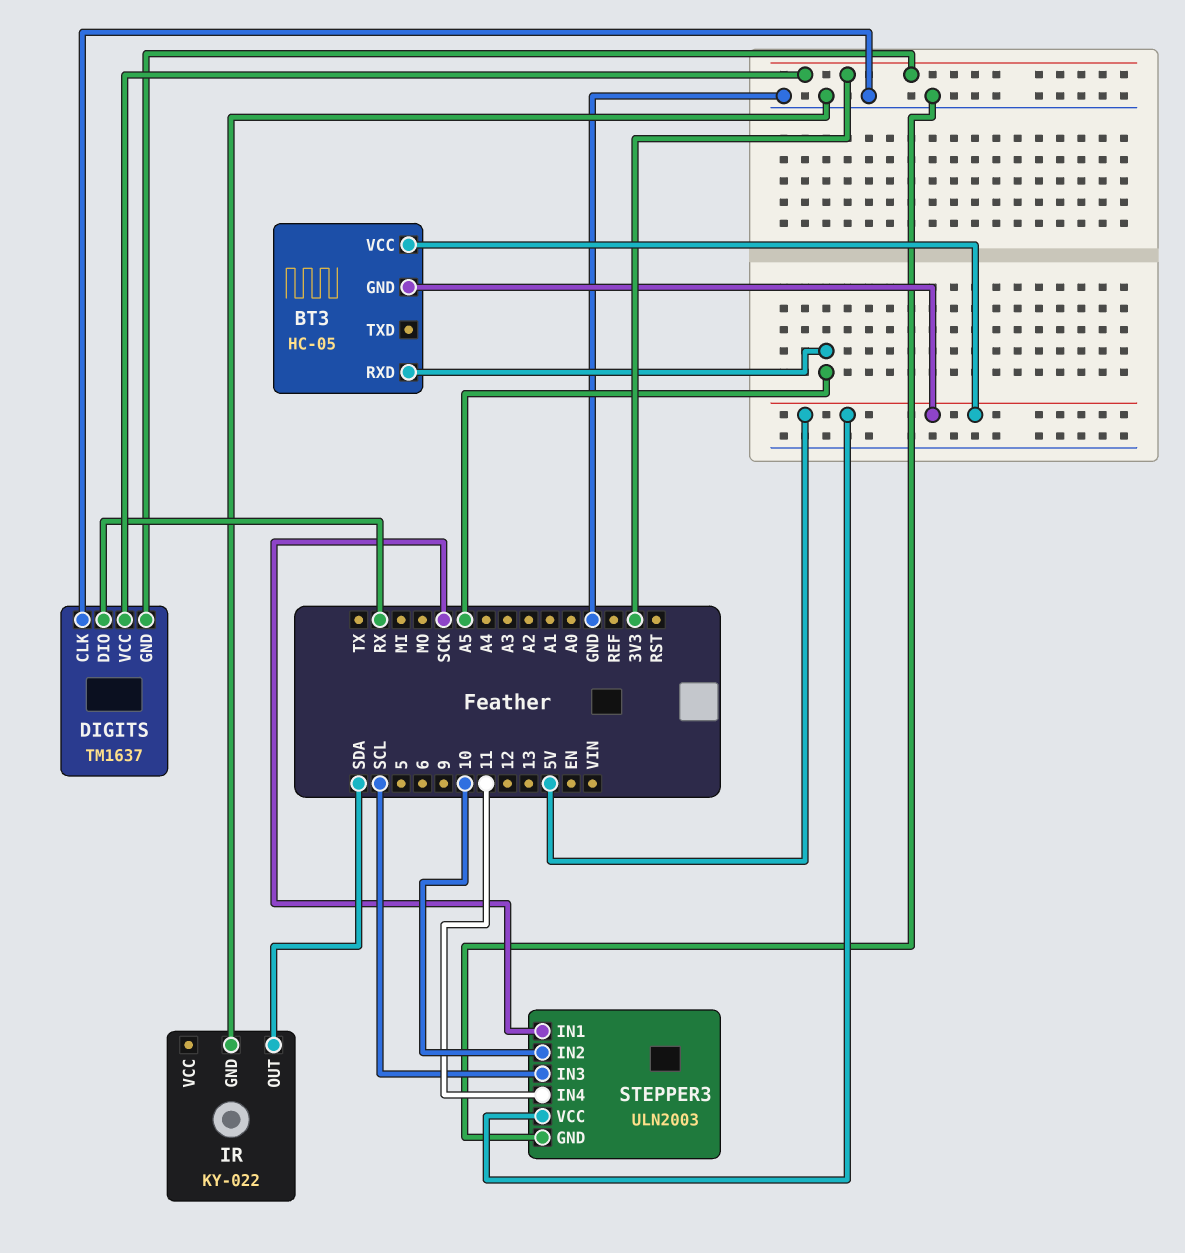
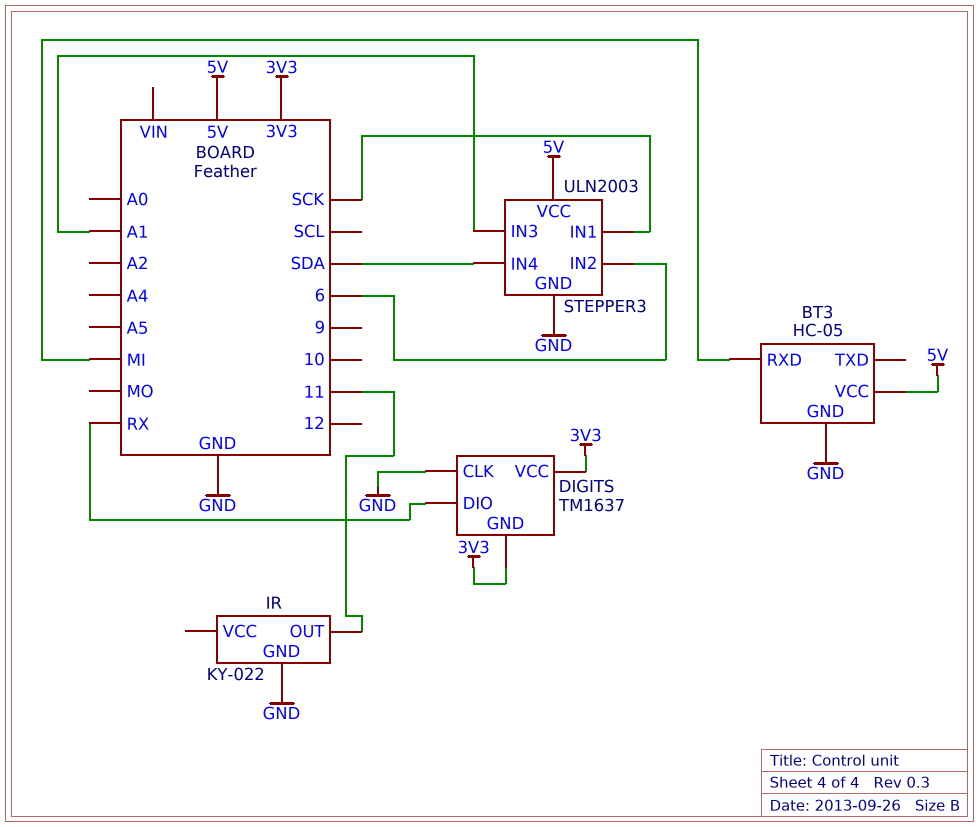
BT3 pin GND: 5V -> GND
BT3 pin RXD: A5 -> MI
IR pin OUT: SDA -> 11
STEPPER3 pin IN2: 10 -> 6
STEPPER3 pin IN3: SCL -> A1
STEPPER3 pin IN4: 11 -> SDA

